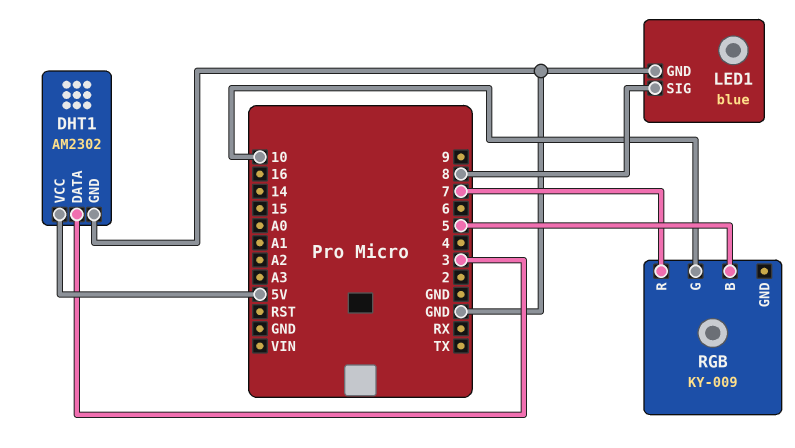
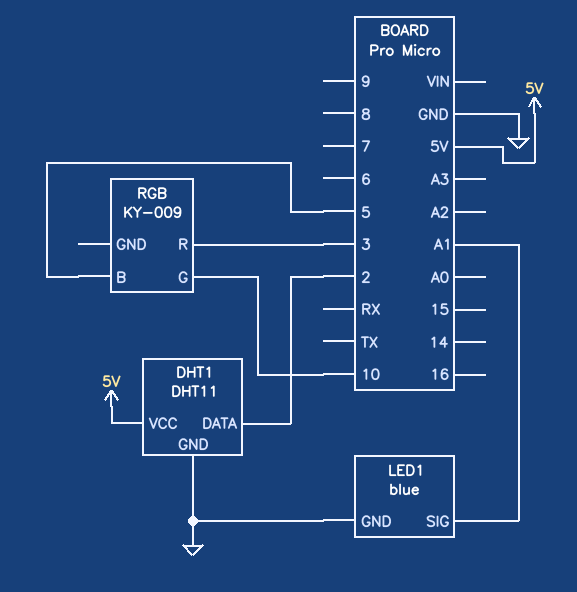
DHT1: AM2302 -> DHT11
DHT1 pin DATA: 3 -> 2
LED1 pin SIG: 8 -> A1
RGB pin R: 7 -> 3

